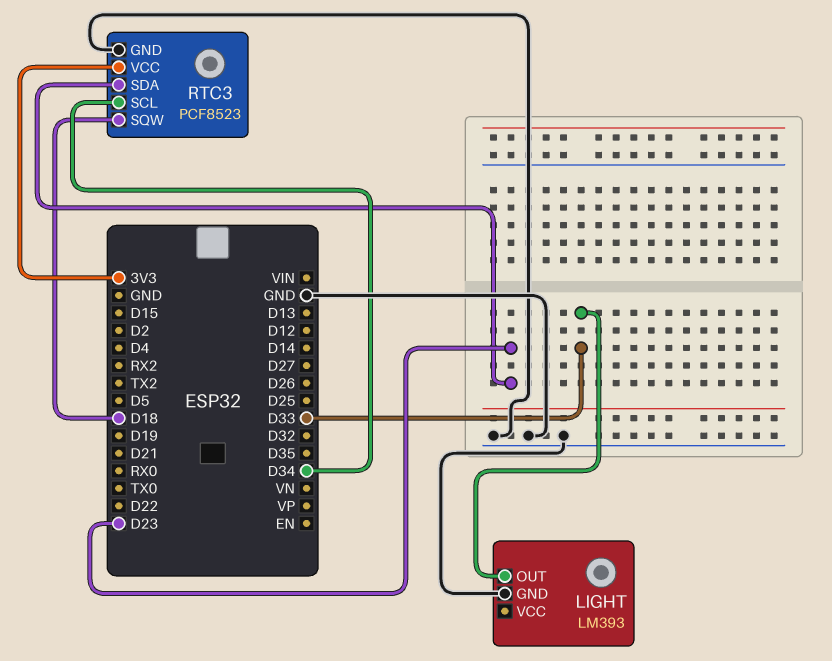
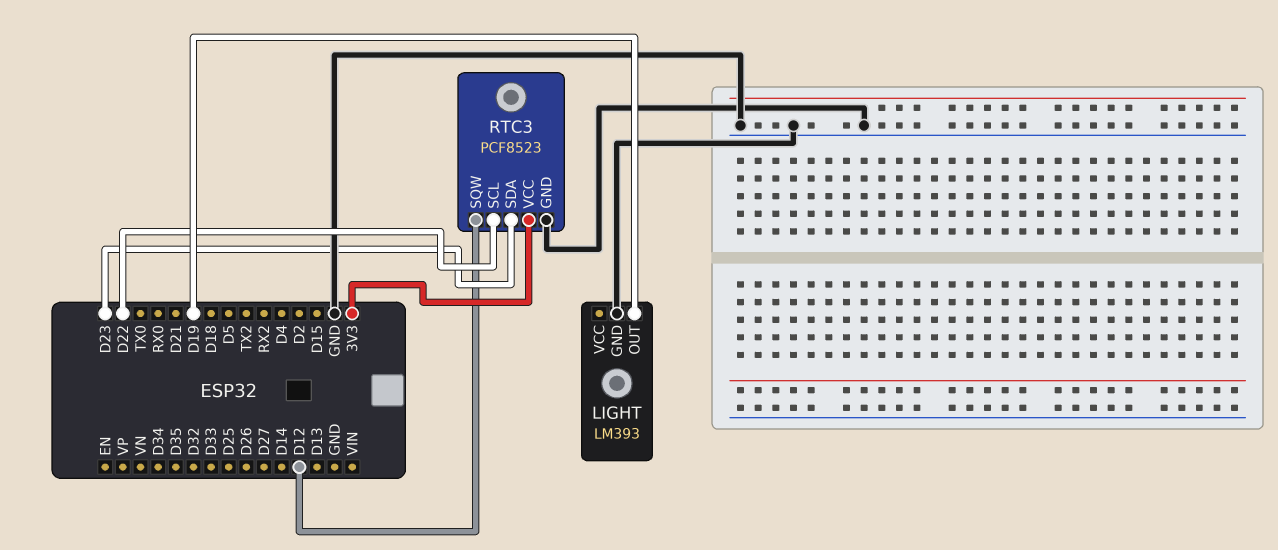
LIGHT pin OUT: D33 -> D19
RTC3 pin SCL: D34 -> D22
RTC3 pin SQW: D18 -> D12

